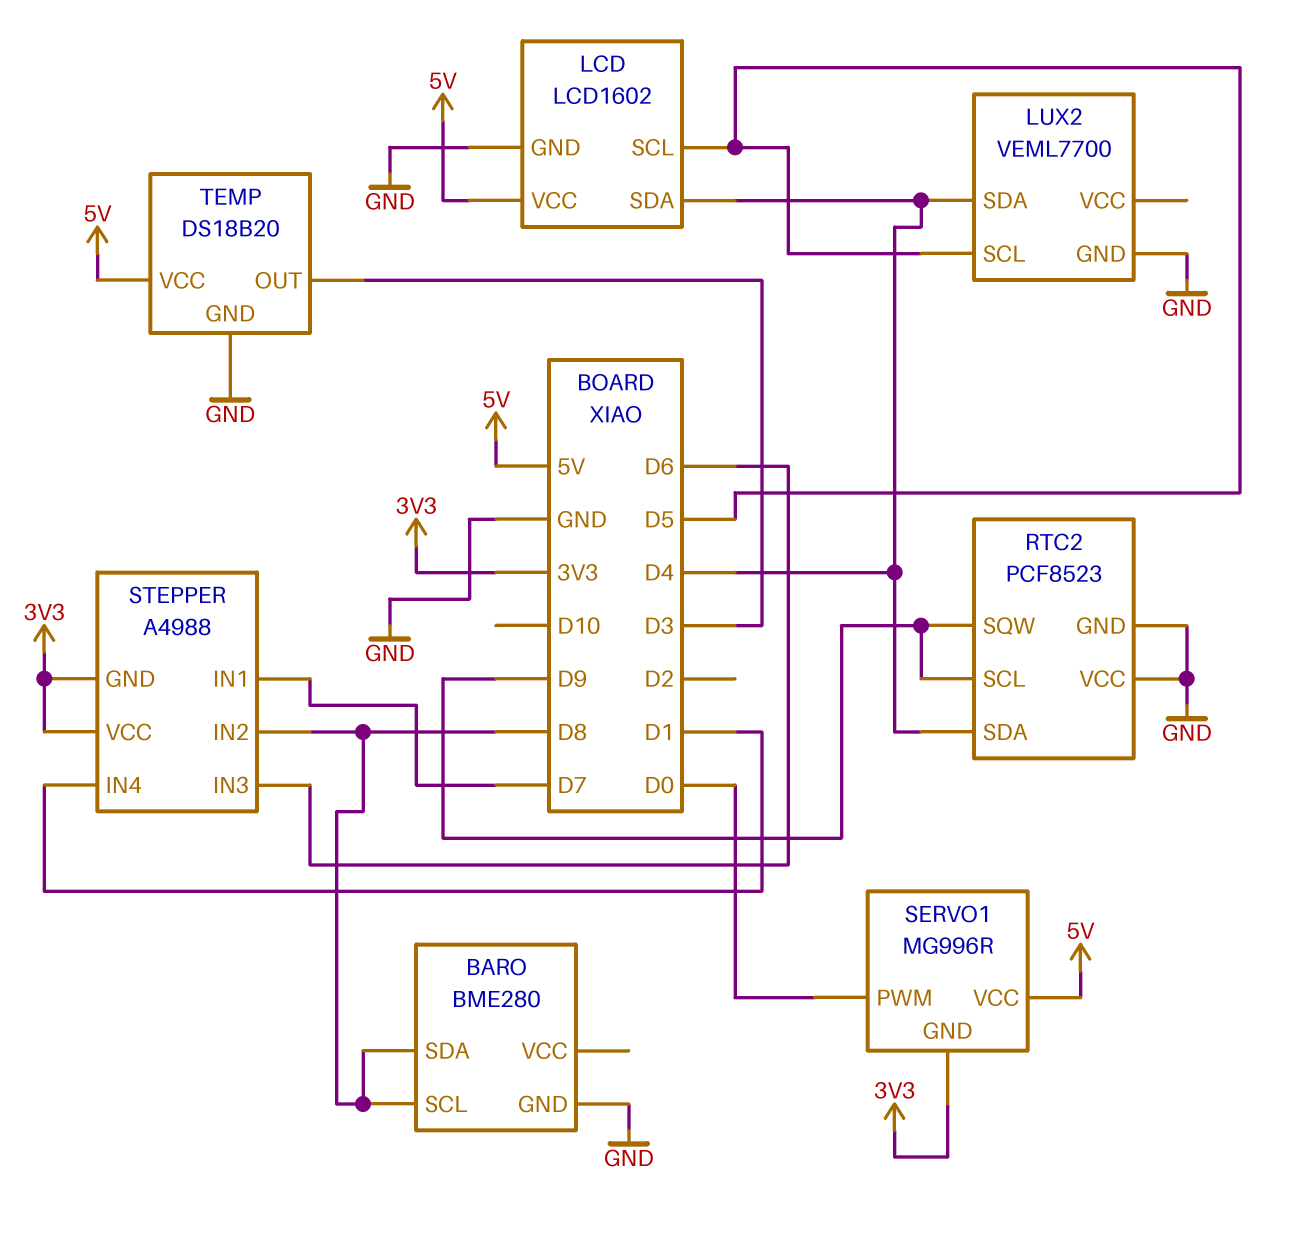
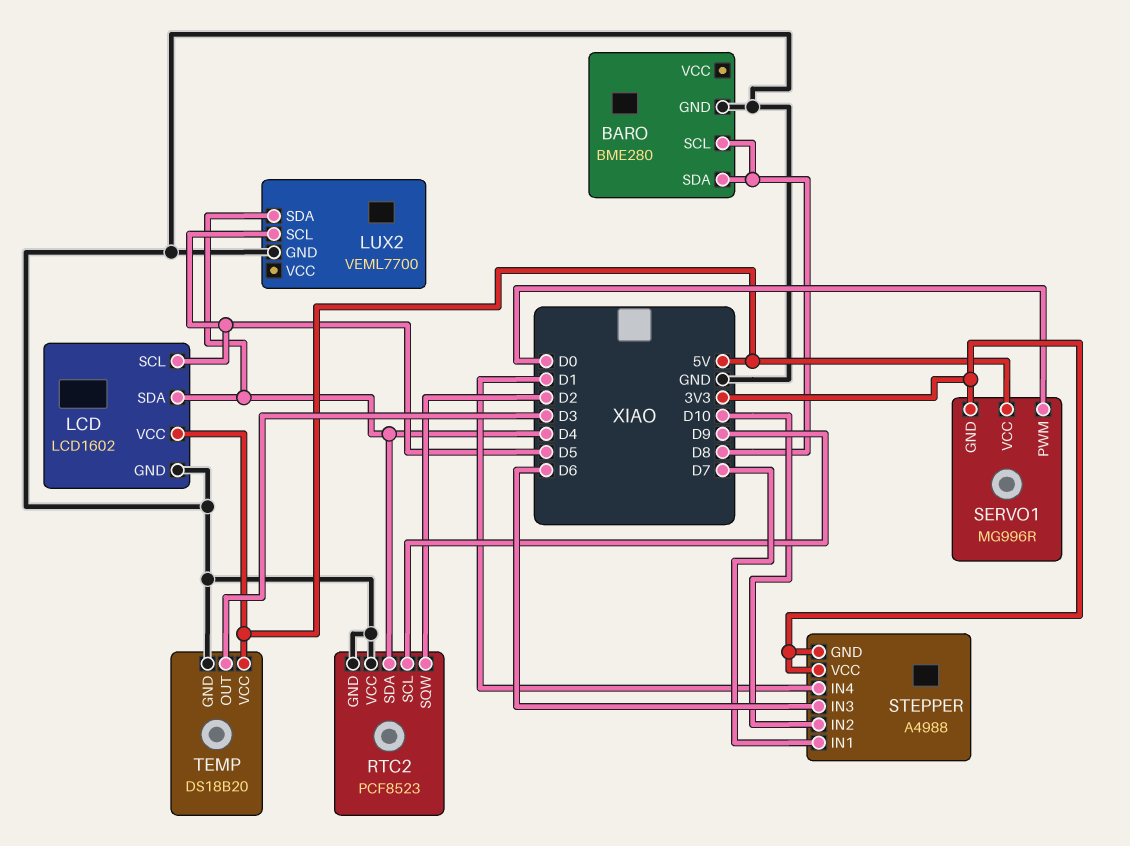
RTC2 pin SQW: D9 -> D2
STEPPER pin IN2: D8 -> D10

